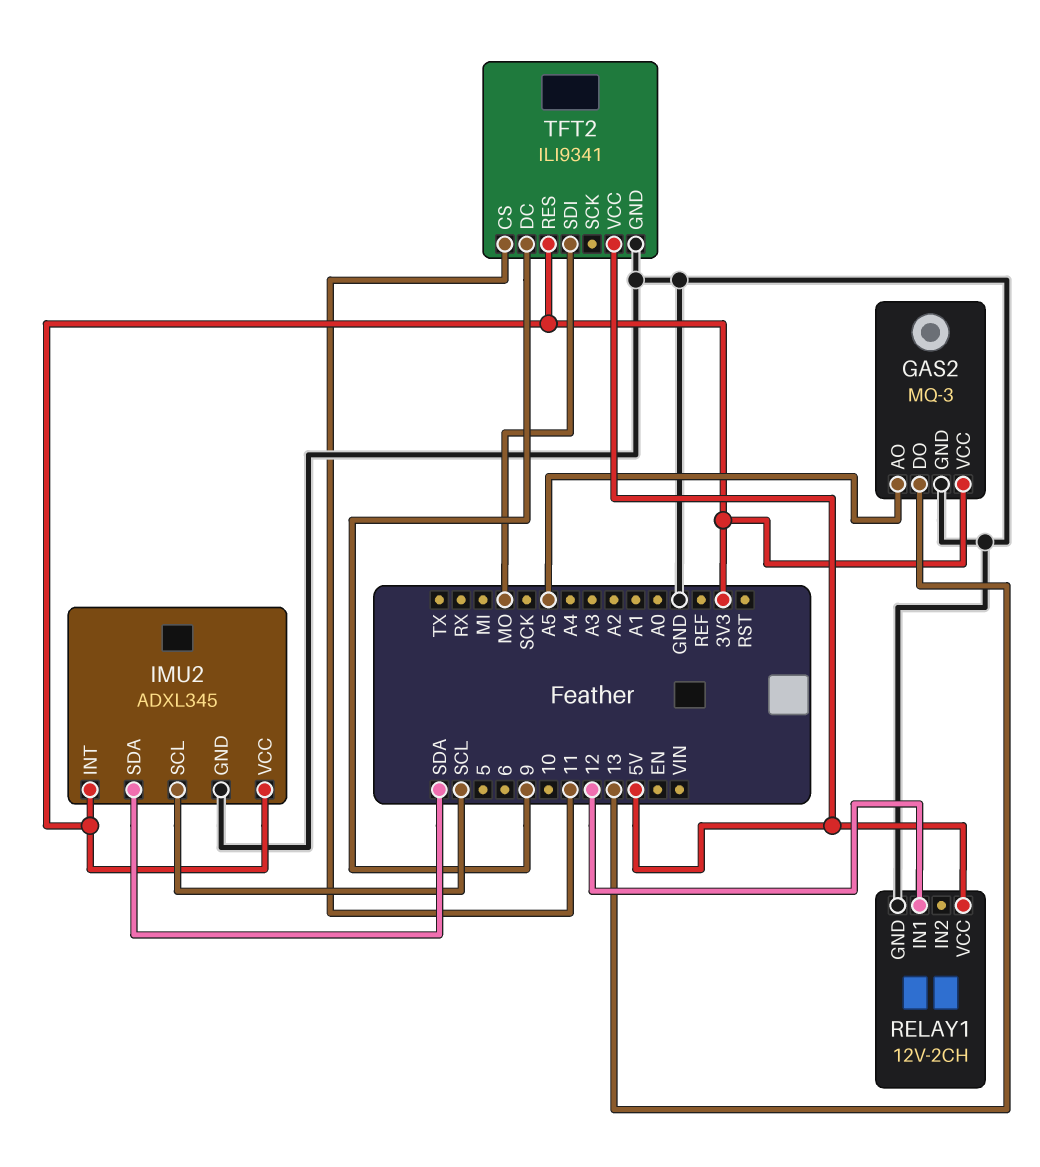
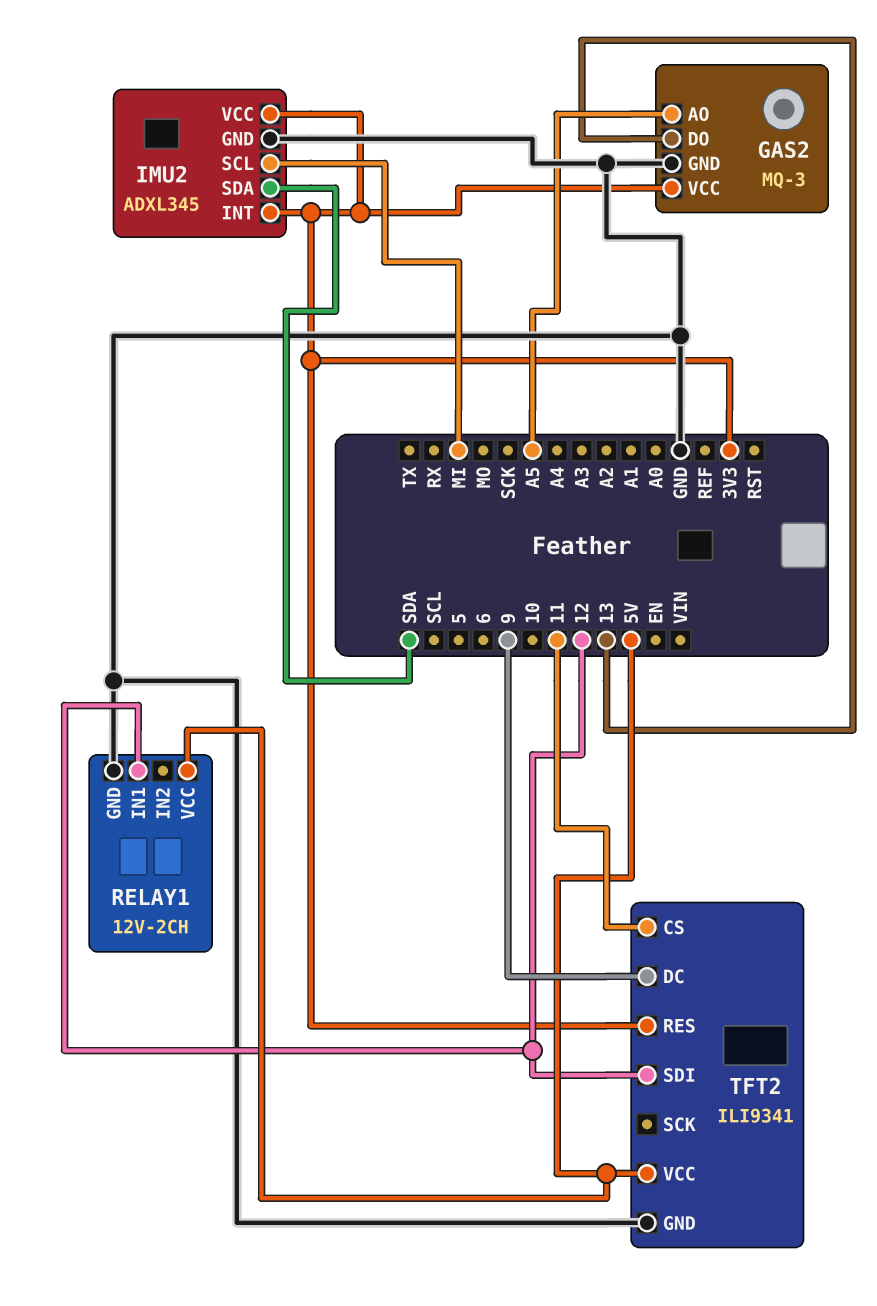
IMU2 pin SCL: SCL -> MI
TFT2 pin SDI: MO -> 12

